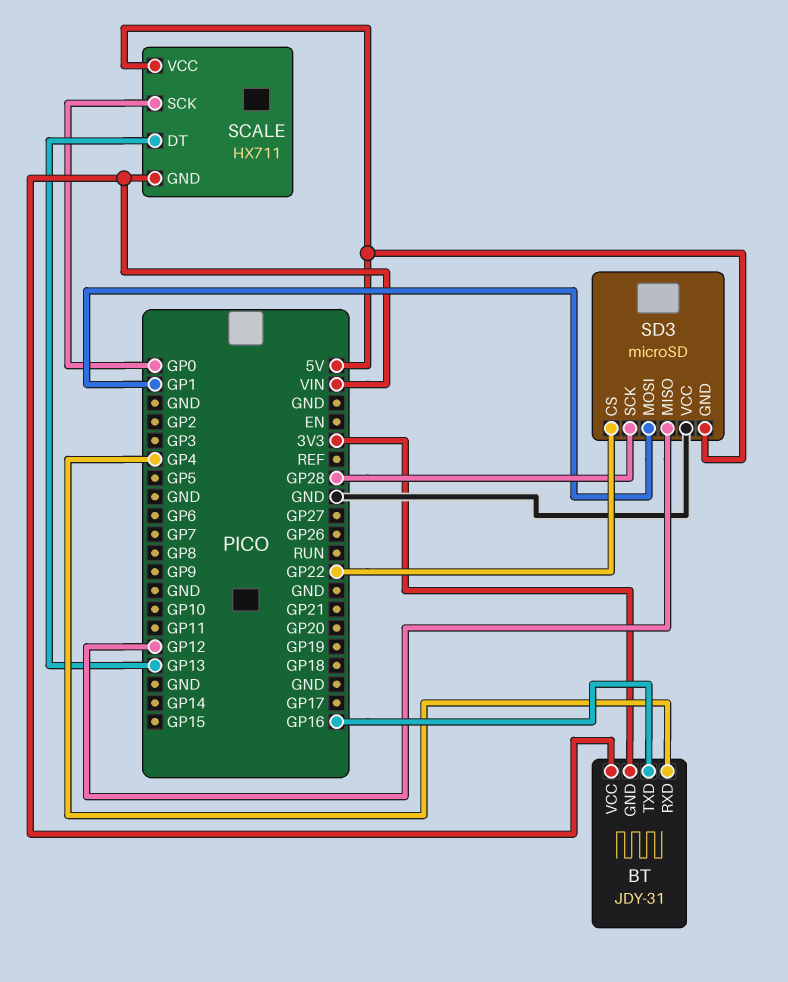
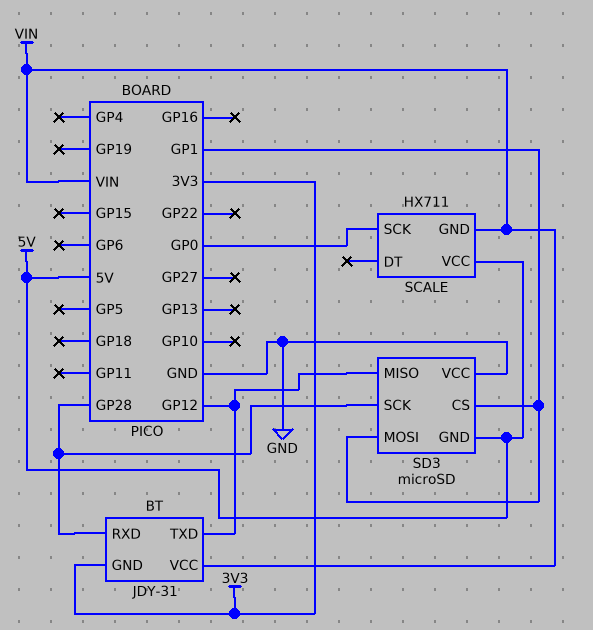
BT pin RXD: GP4 -> GP28
BT pin TXD: GP16 -> GP12
SCALE pin DT: GP13 -> none
SD3 pin CS: GP22 -> GP1

